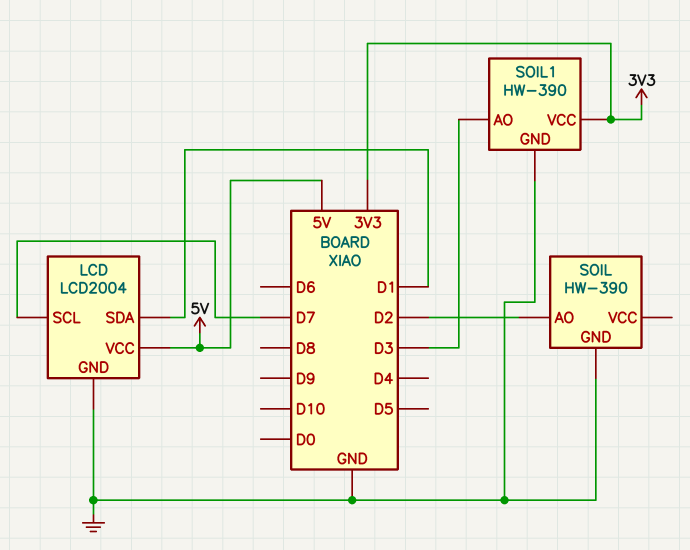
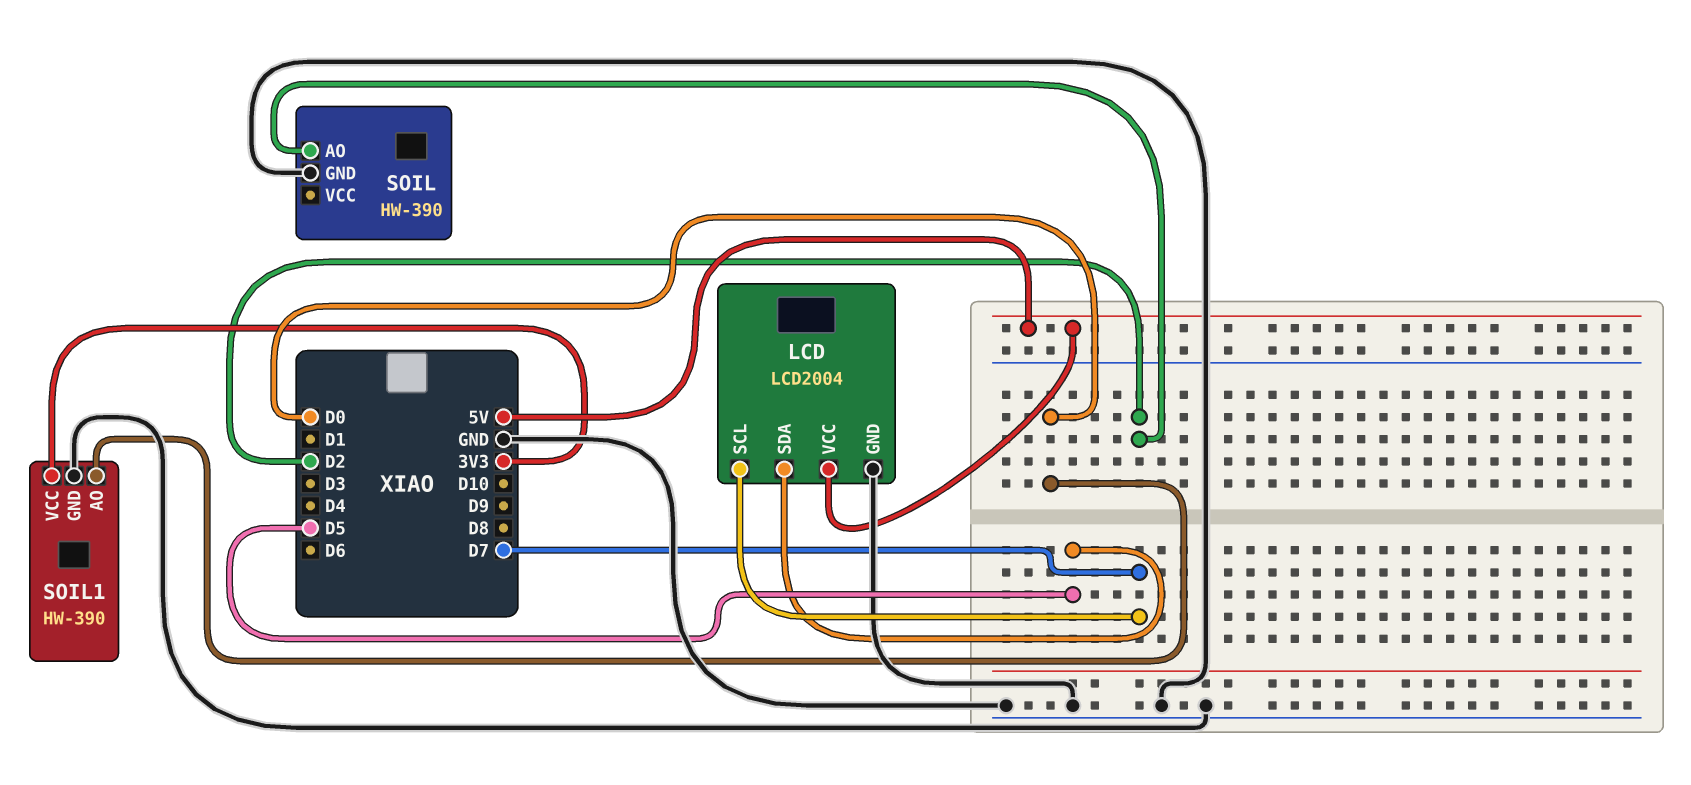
LCD pin SDA: D1 -> D5
SOIL1 pin AO: D3 -> D0

